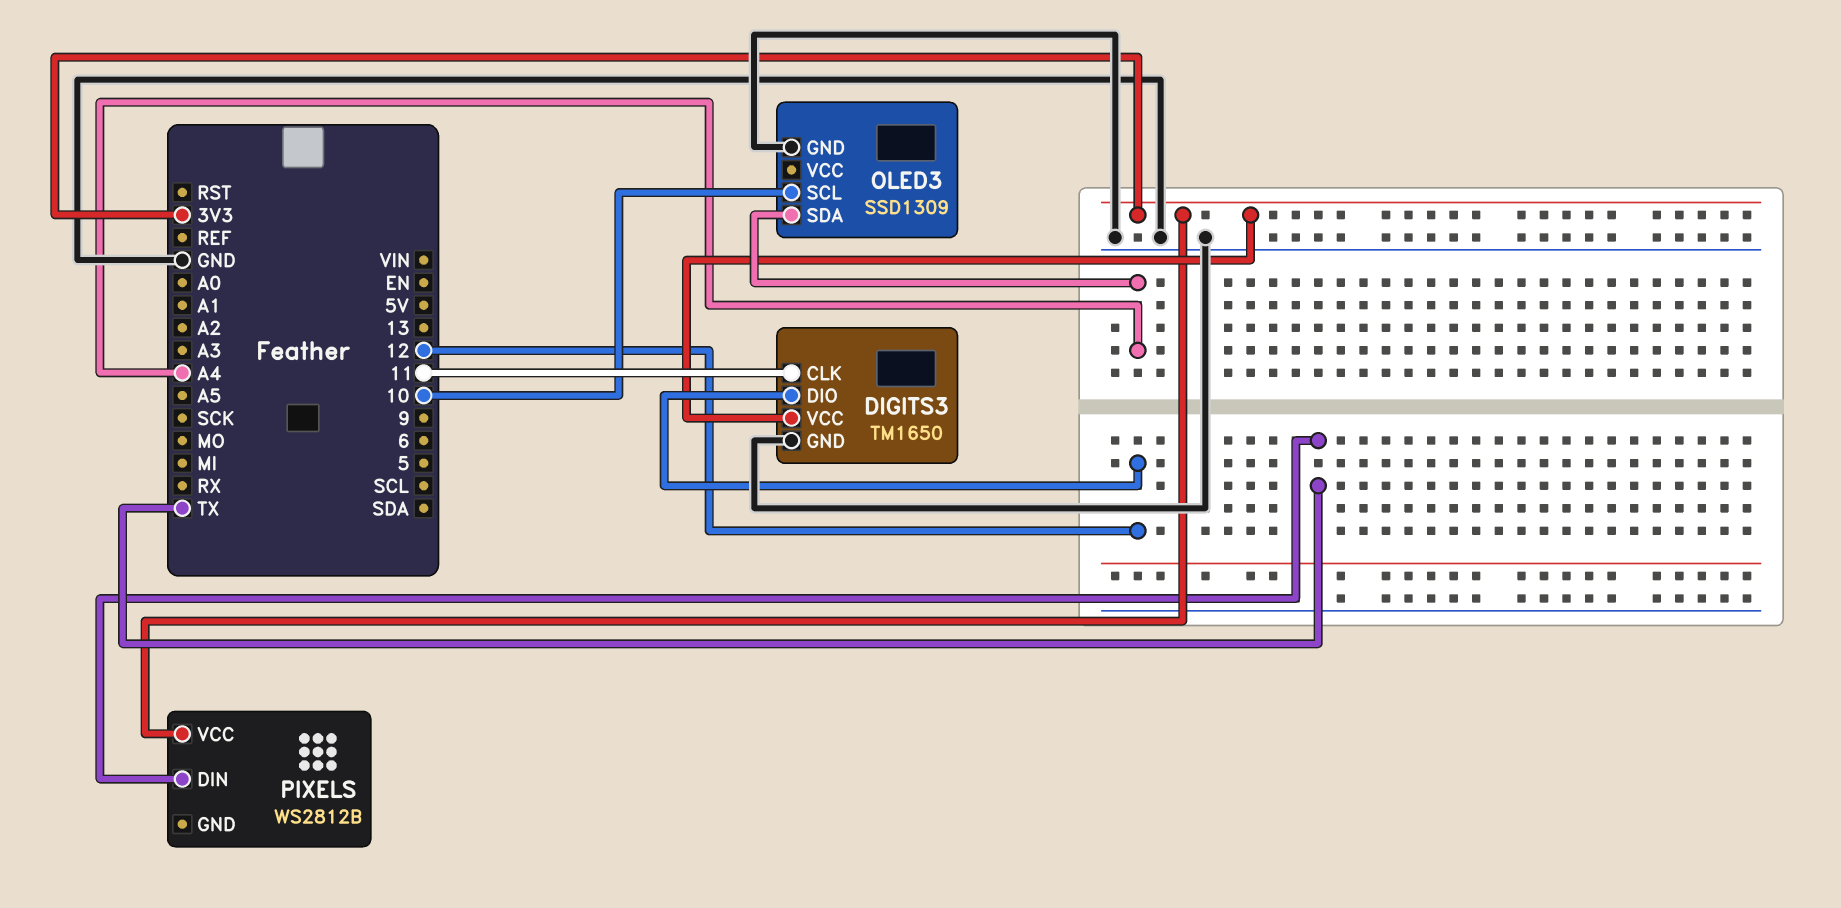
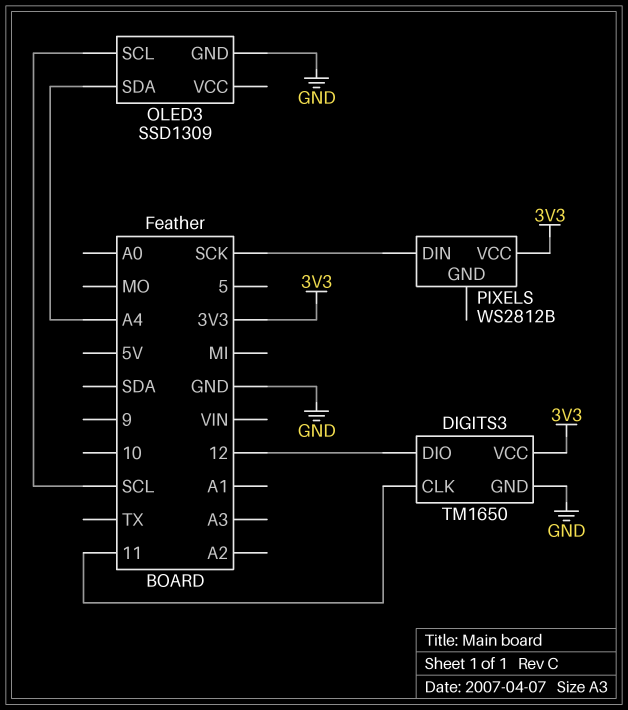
OLED3 pin SCL: 10 -> SCL
PIXELS pin DIN: TX -> SCK

